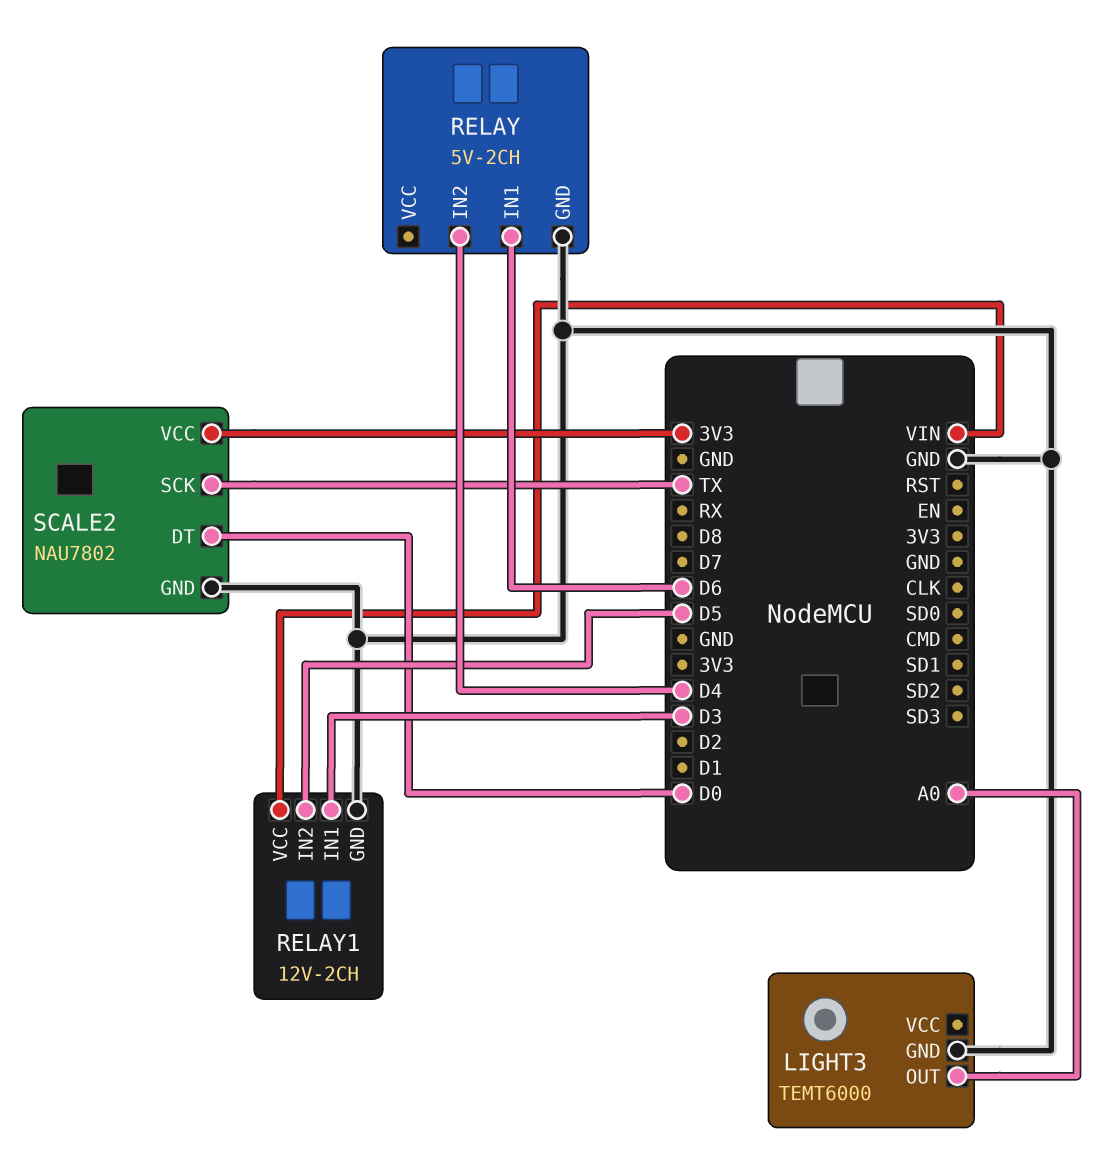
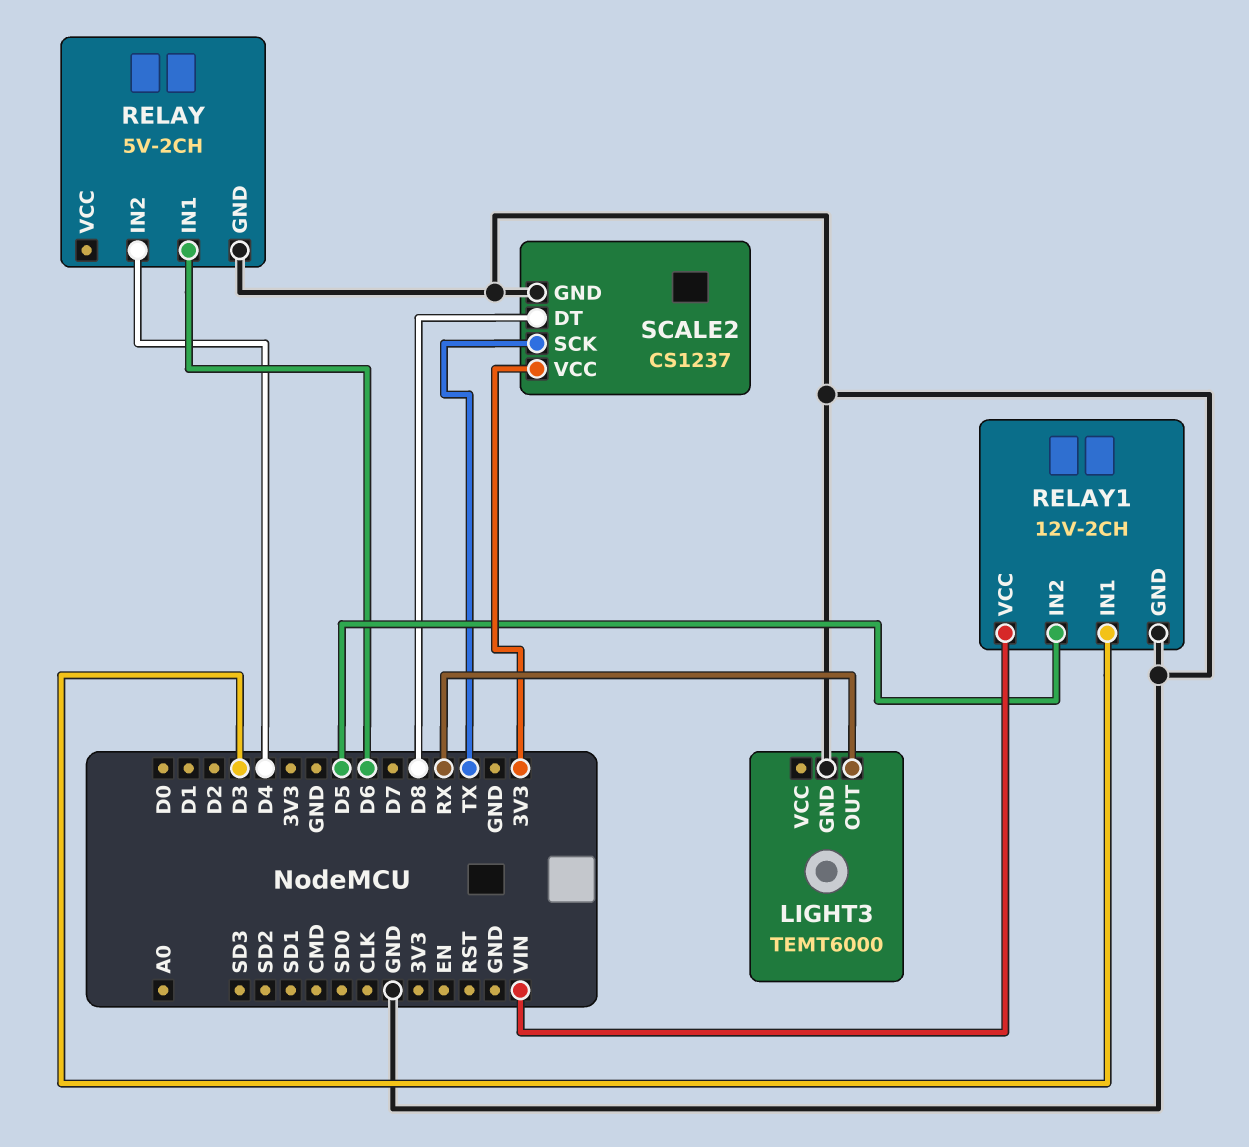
LIGHT3 pin OUT: A0 -> RX
SCALE2: NAU7802 -> CS1237
SCALE2 pin DT: D0 -> D8

